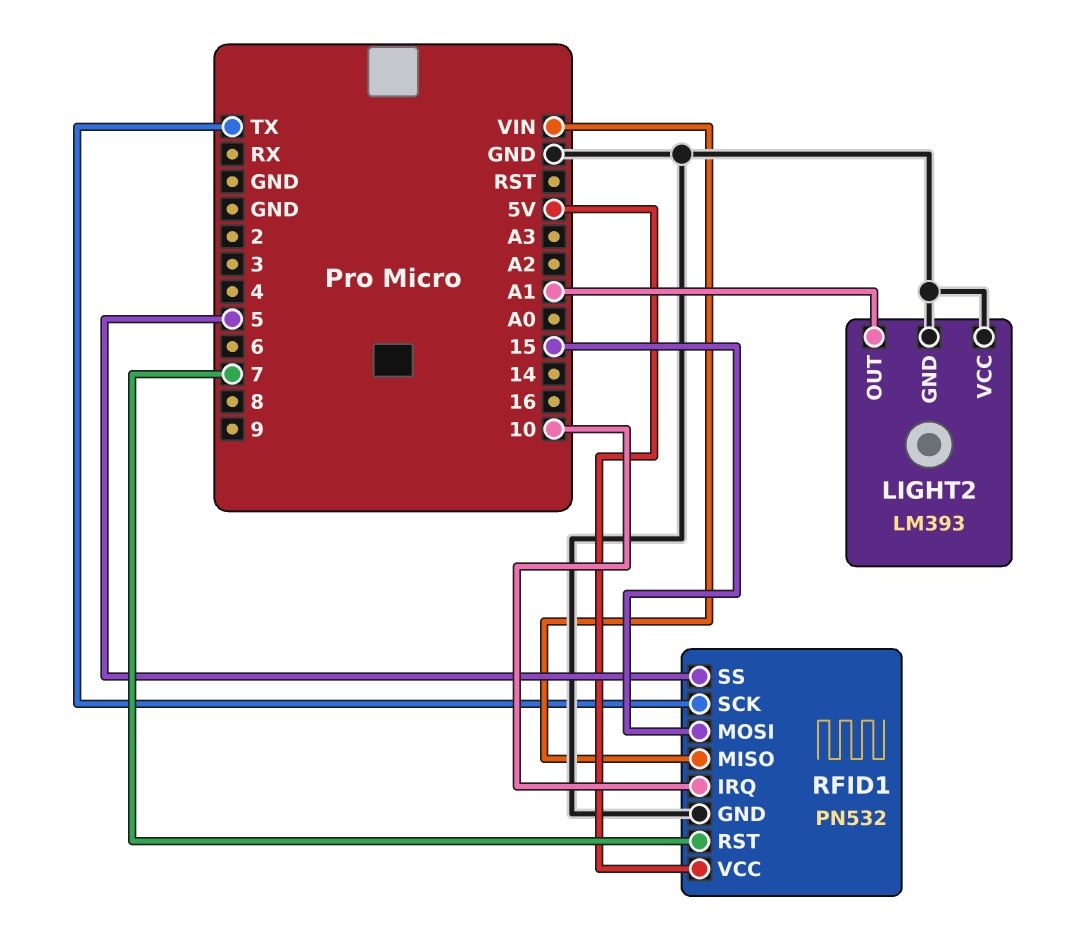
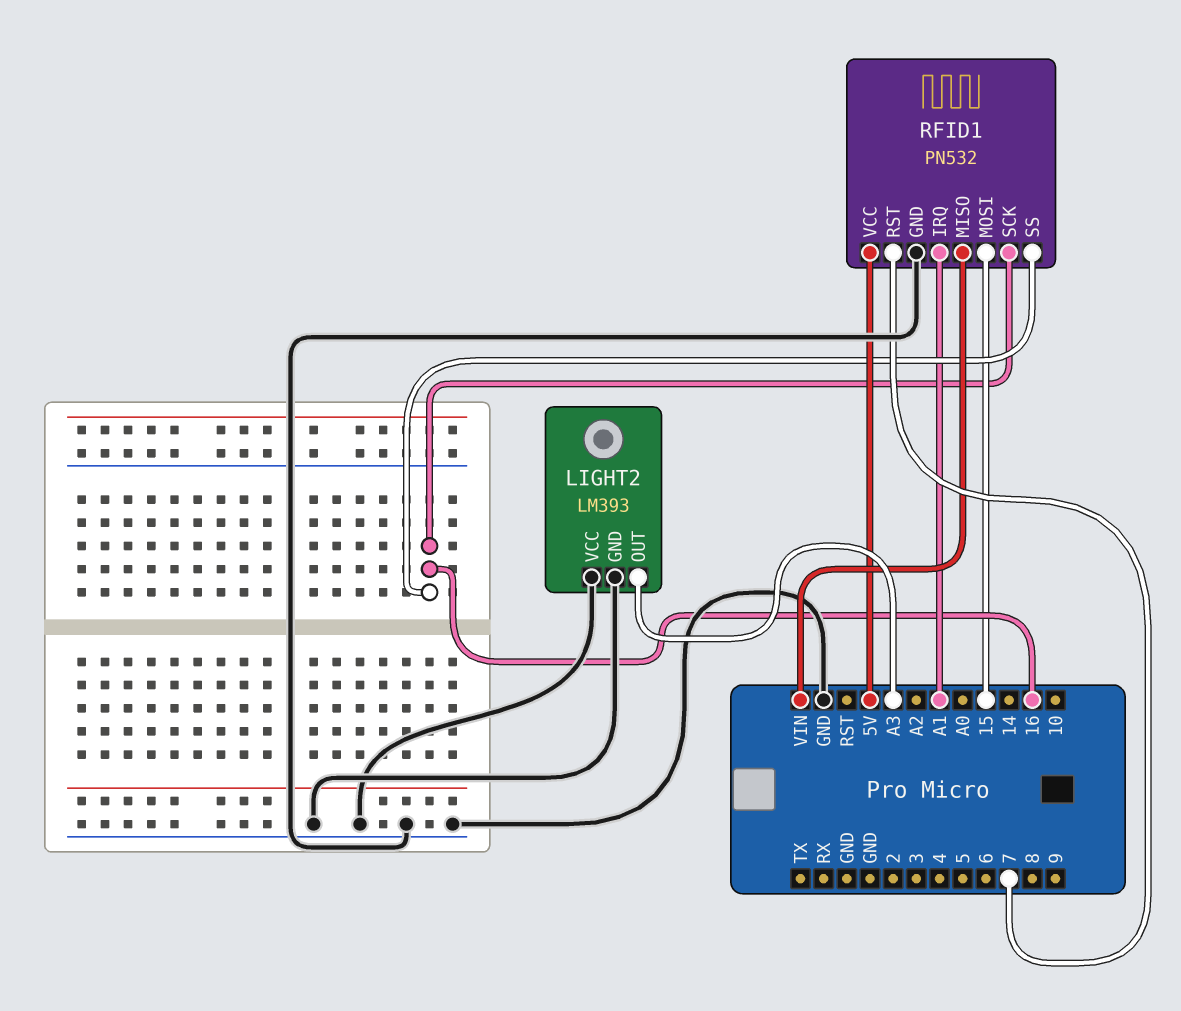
LIGHT2 pin OUT: A1 -> A3
RFID1 pin IRQ: 10 -> A1
RFID1 pin SCK: TX -> 16
RFID1 pin SS: 5 -> 16

